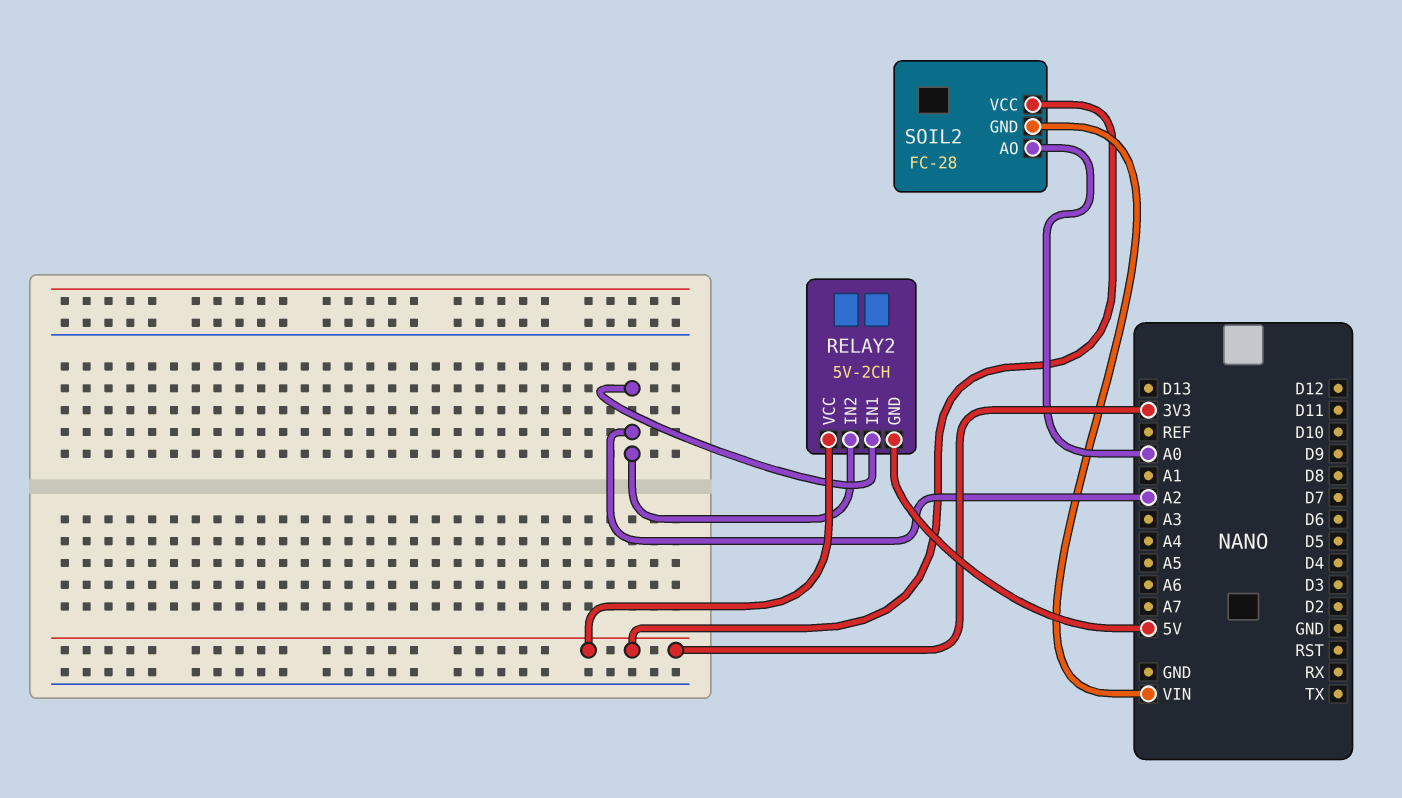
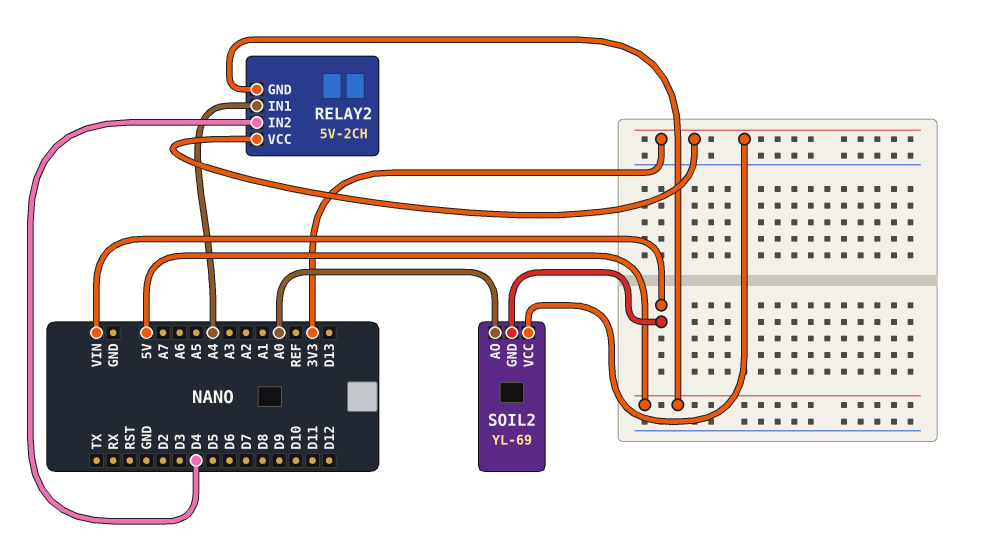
RELAY2 pin IN1: A2 -> A4
RELAY2 pin IN2: A2 -> D4
SOIL2: FC-28 -> YL-69

